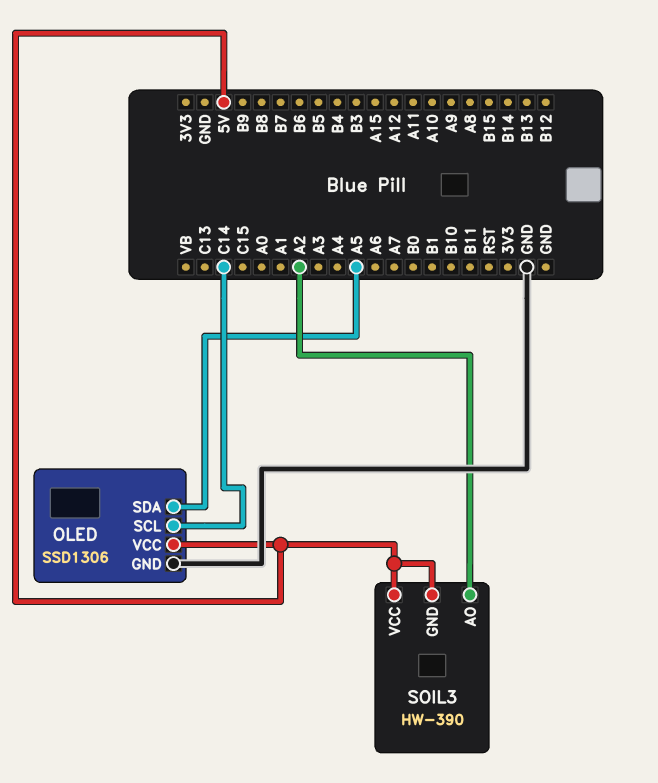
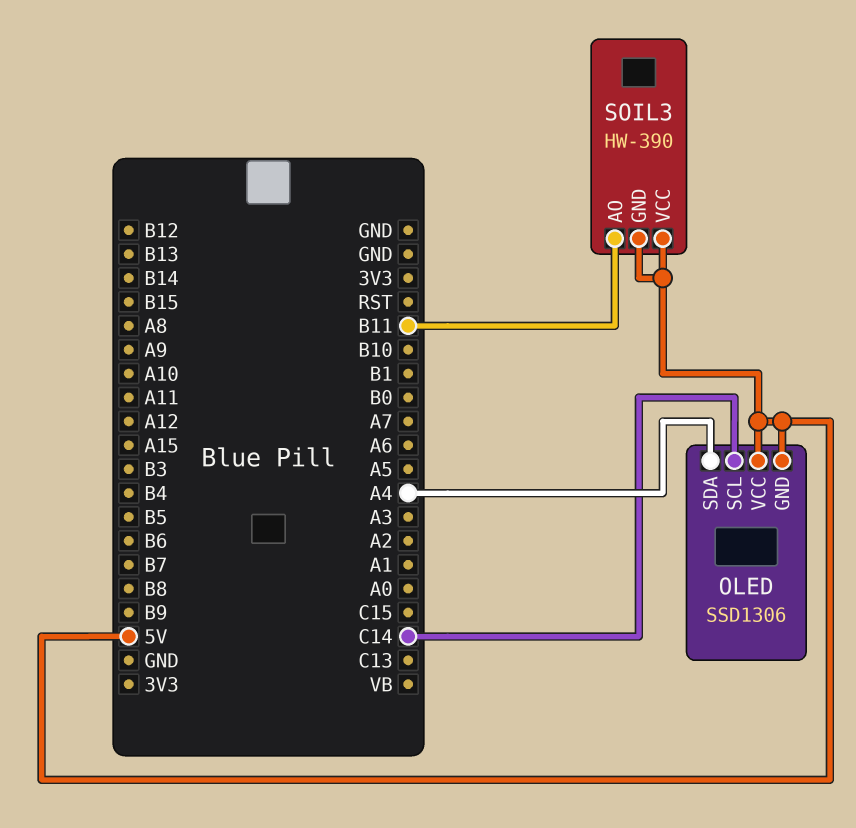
OLED pin GND: GND -> 5V
OLED pin SDA: A5 -> A4
SOIL3 pin AO: A2 -> B11

